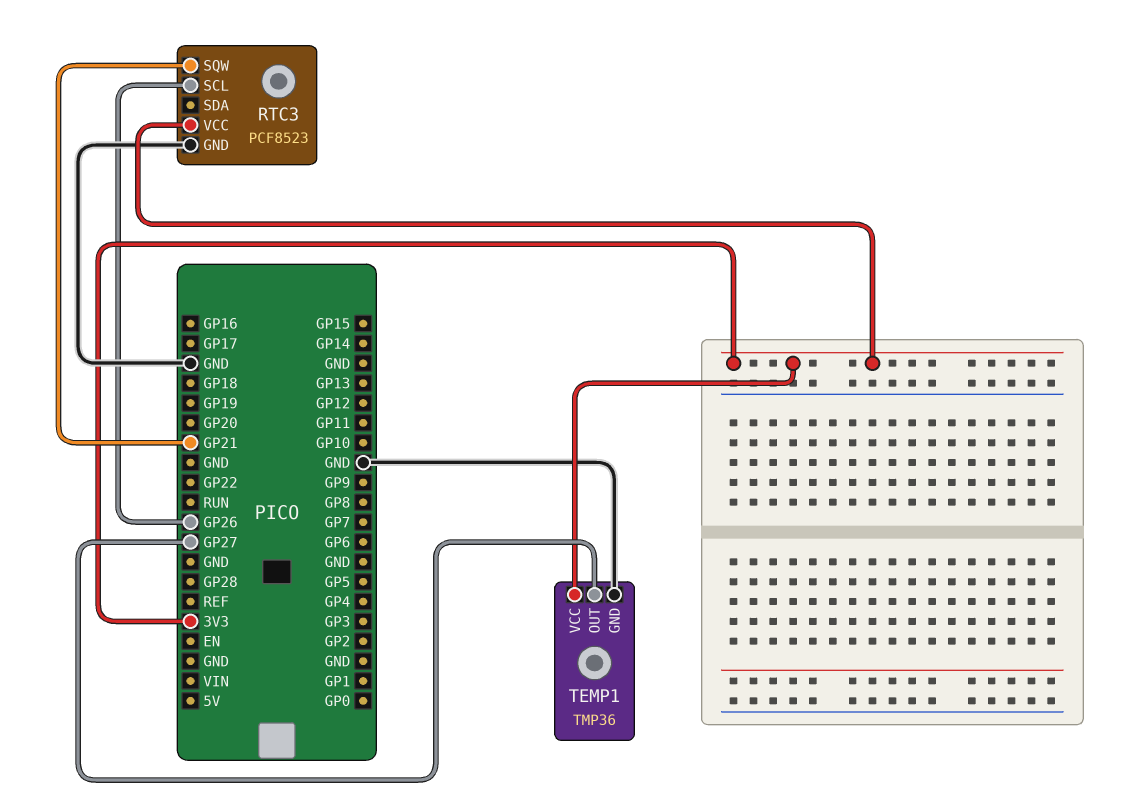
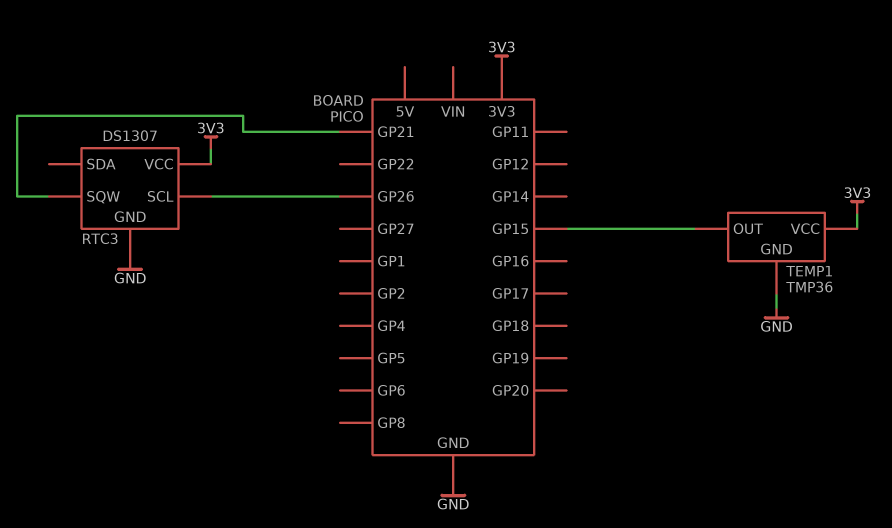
RTC3: PCF8523 -> DS1307
TEMP1 pin OUT: GP27 -> GP15

